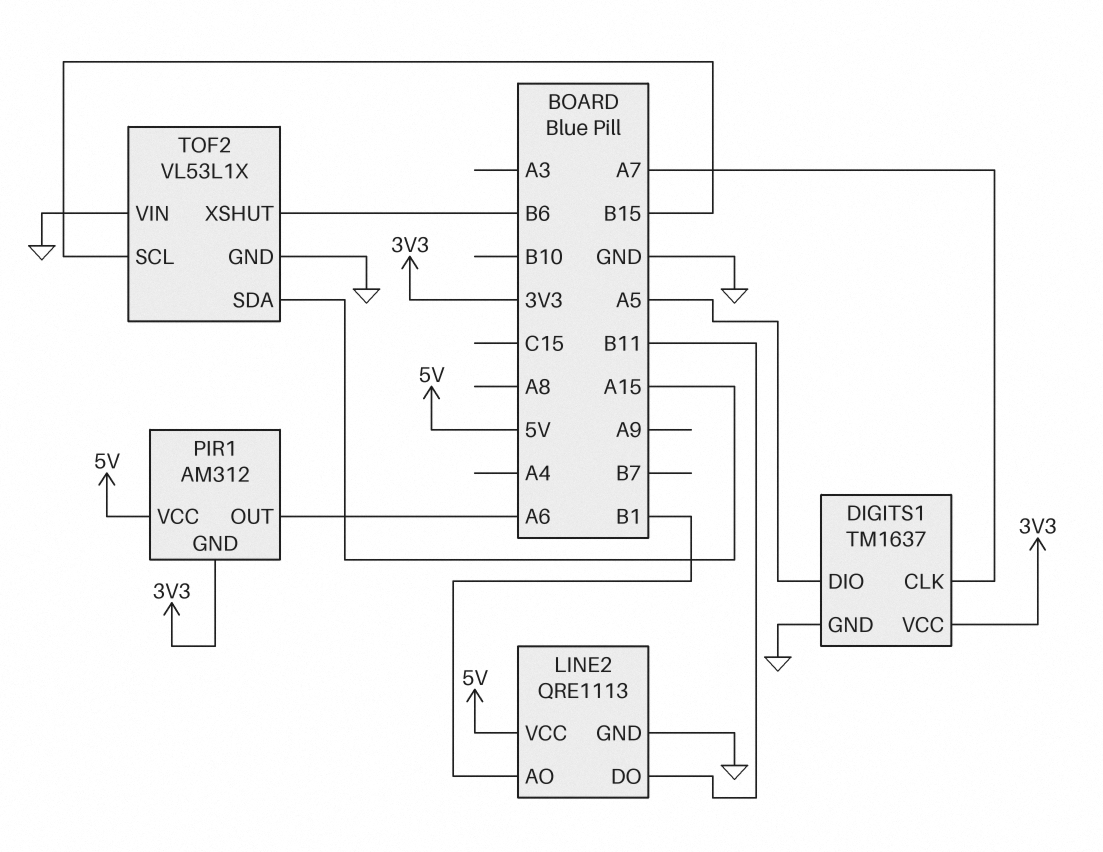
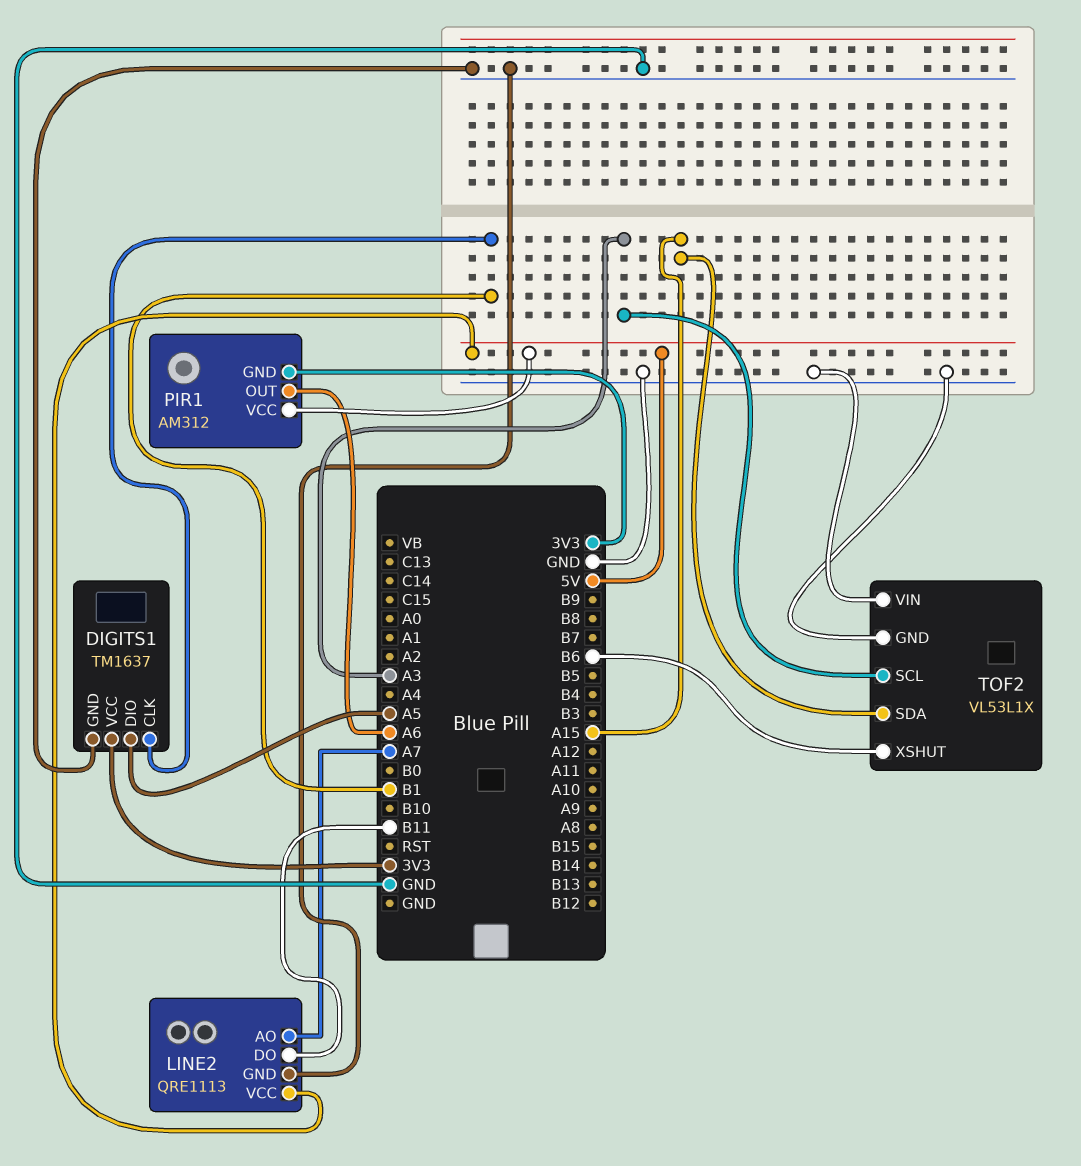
DIGITS1 pin CLK: A7 -> B1
LINE2 pin AO: B1 -> A7
TOF2 pin SCL: B15 -> A3

